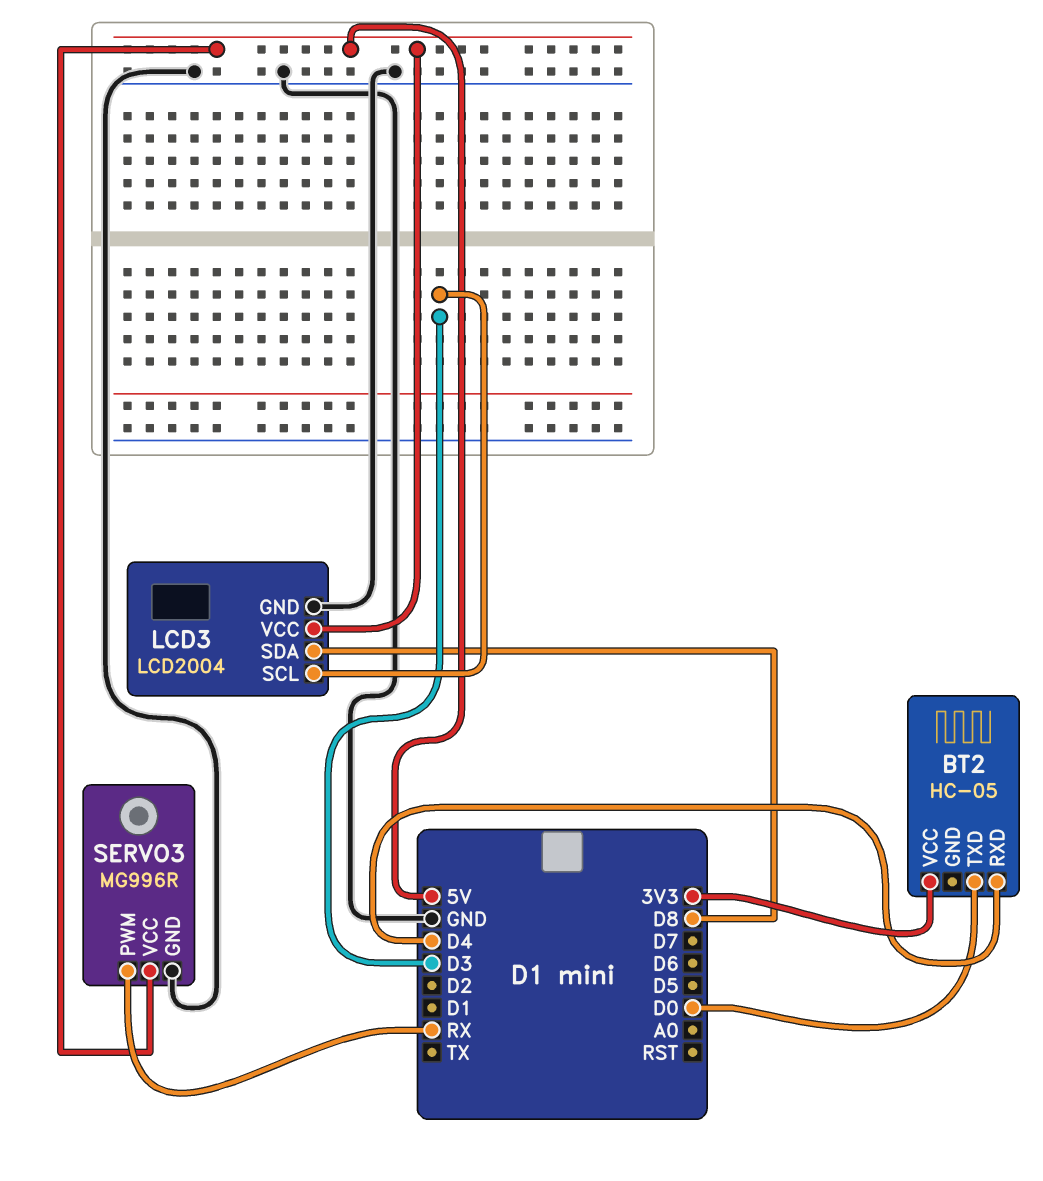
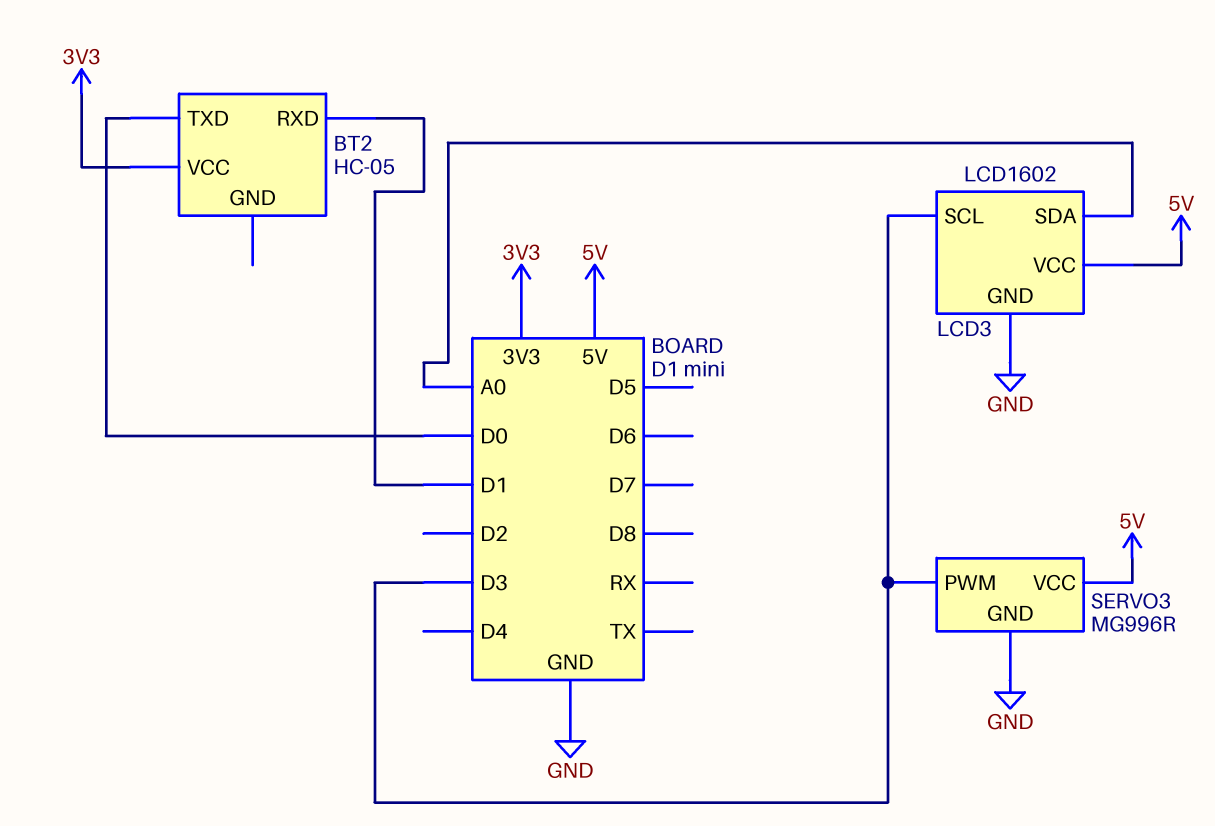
BT2 pin RXD: D4 -> D1
LCD3: LCD2004 -> LCD1602
LCD3 pin SDA: D8 -> A0
SERVO3 pin PWM: RX -> D3

